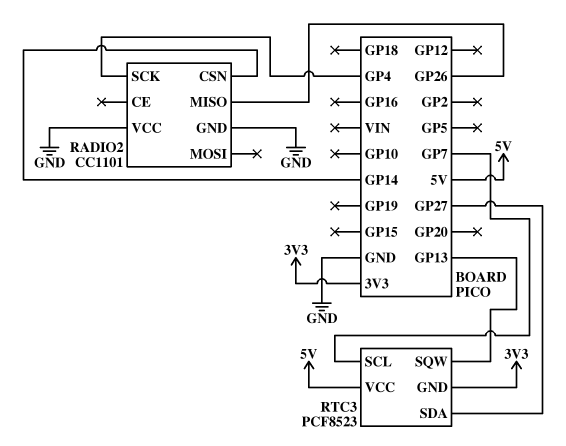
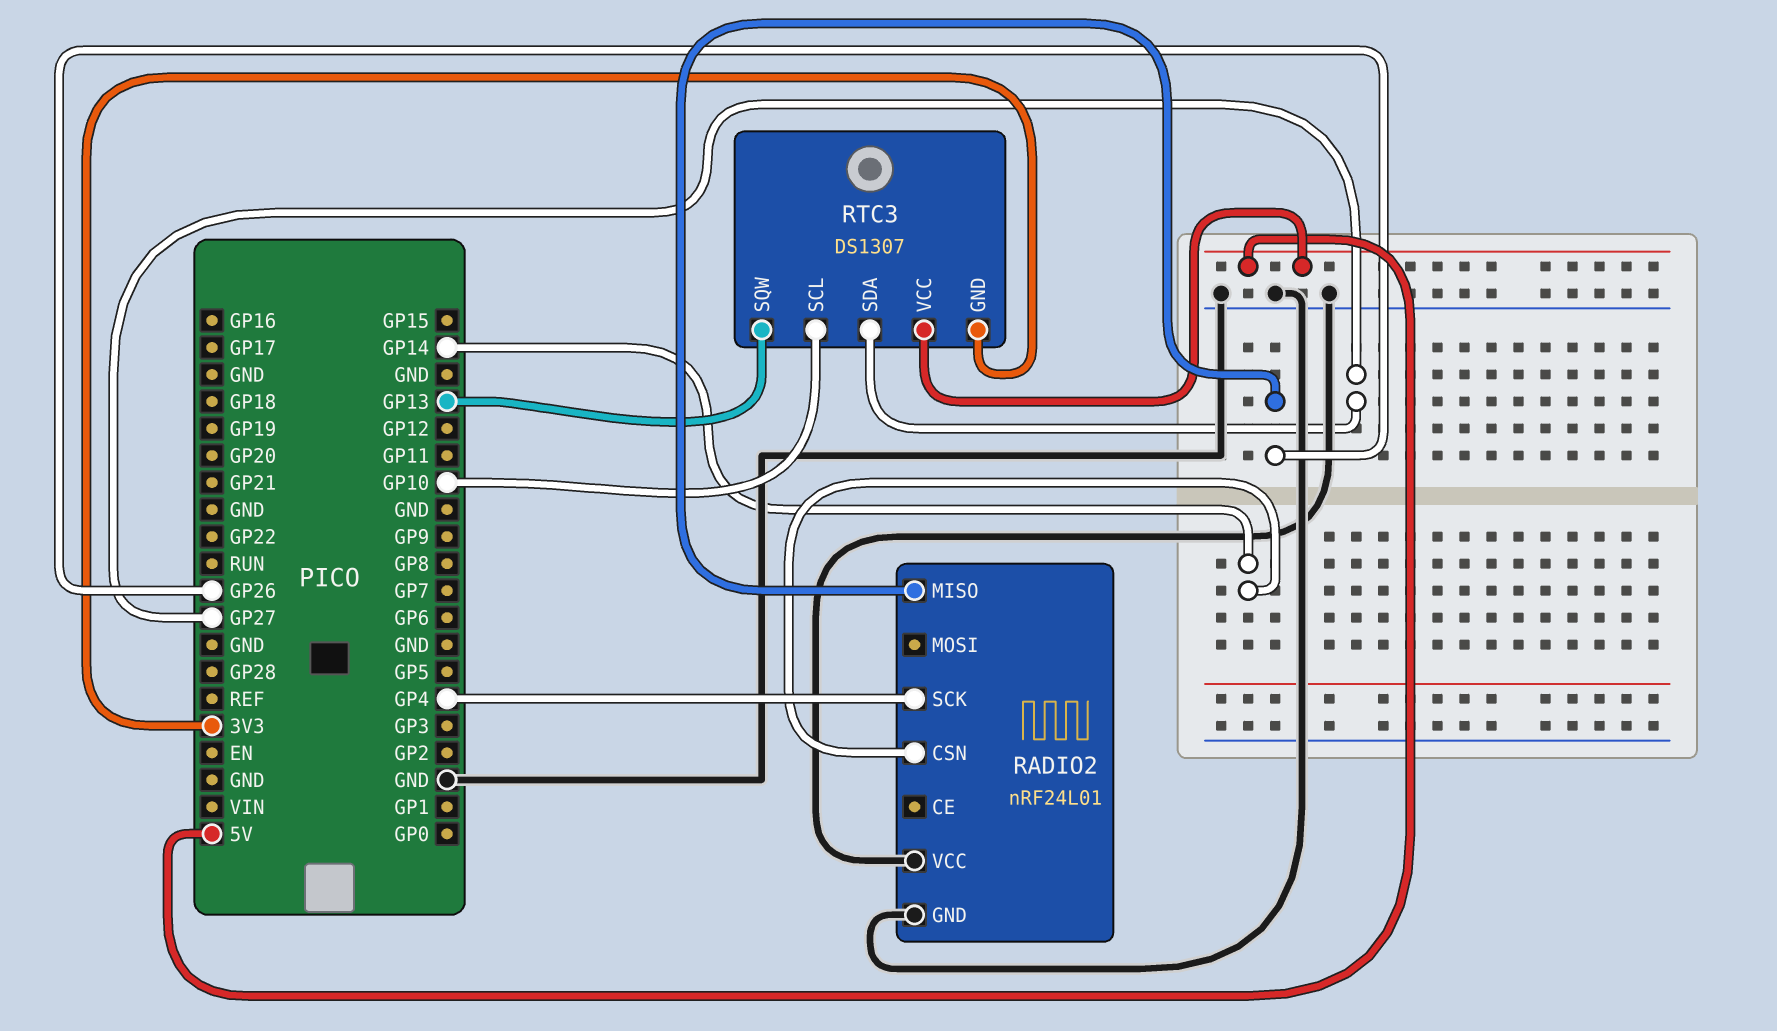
RADIO2: CC1101 -> nRF24L01
RTC3: PCF8523 -> DS1307
RTC3 pin SCL: GP7 -> GP10

